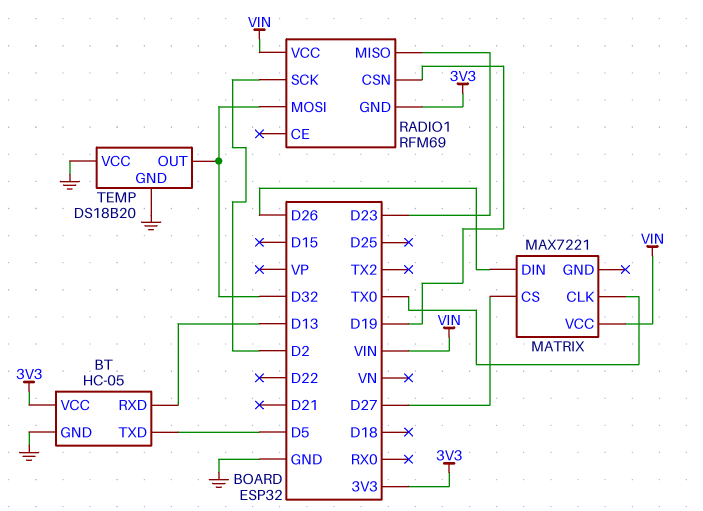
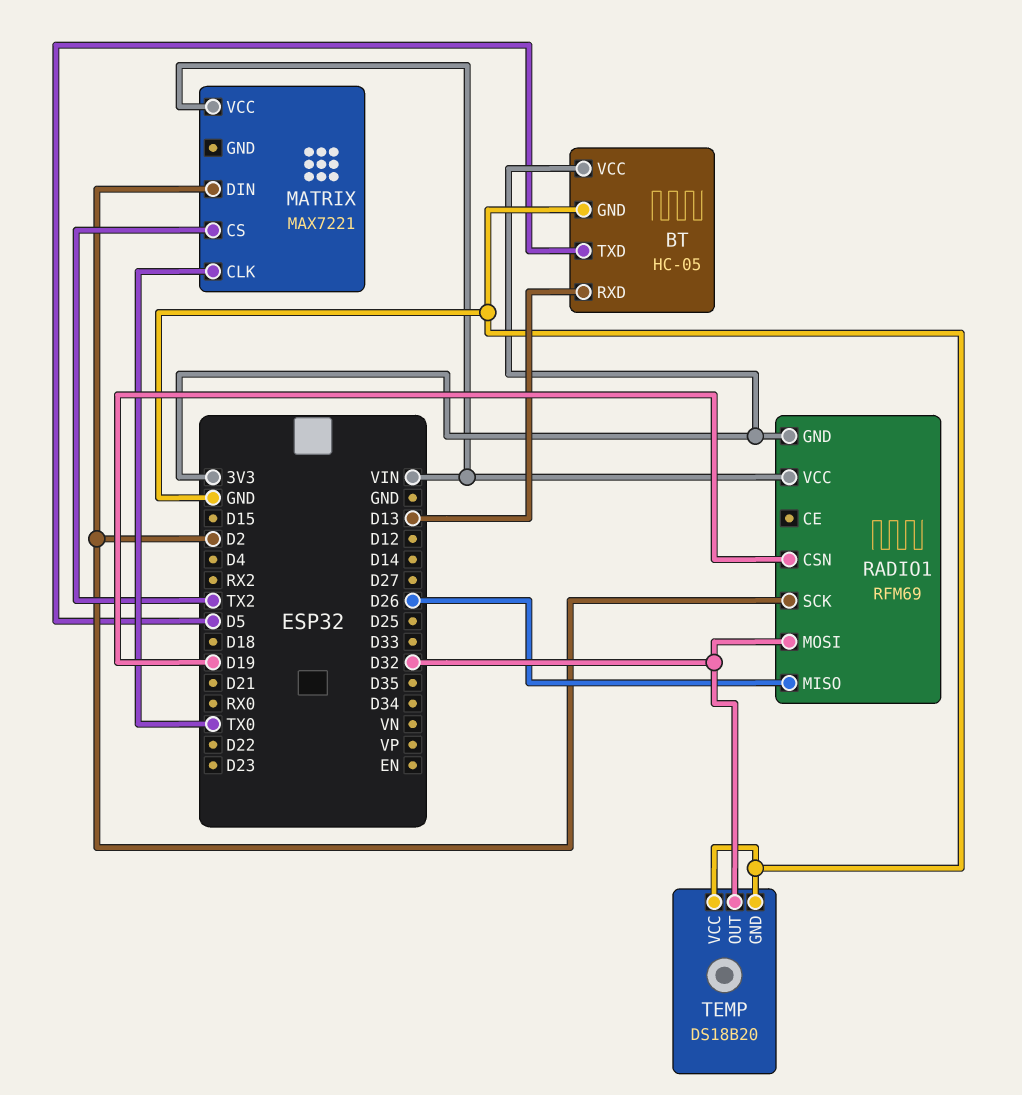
MATRIX pin CS: D27 -> TX2
MATRIX pin DIN: D26 -> D2
RADIO1 pin MISO: D23 -> D26

